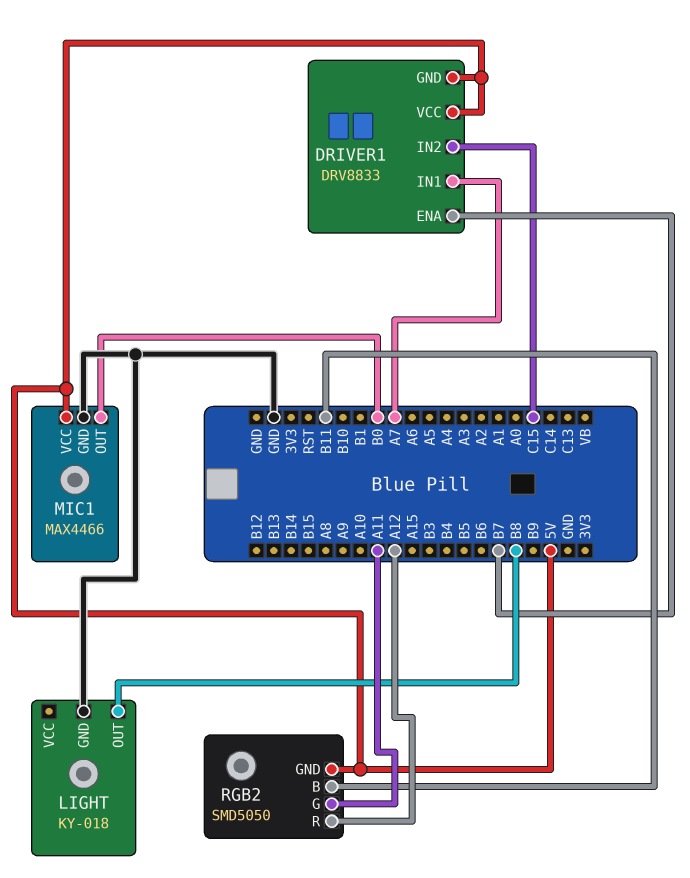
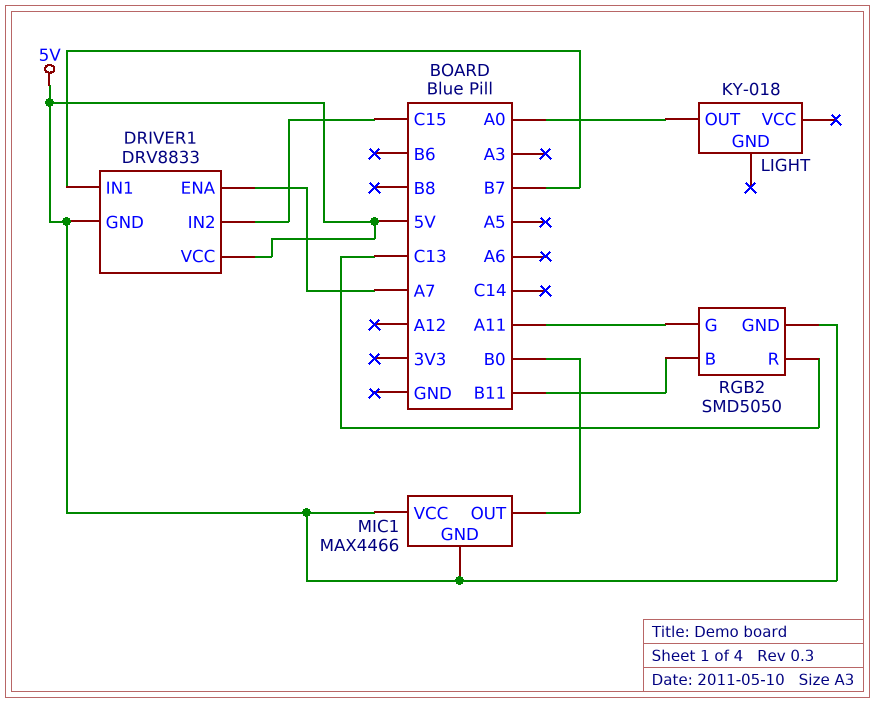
DRIVER1 pin ENA: B7 -> A7
DRIVER1 pin IN1: A7 -> B7
LIGHT pin GND: GND -> none
LIGHT pin OUT: B8 -> A0
MIC1 pin GND: GND -> 5V
RGB2 pin R: A12 -> C13

